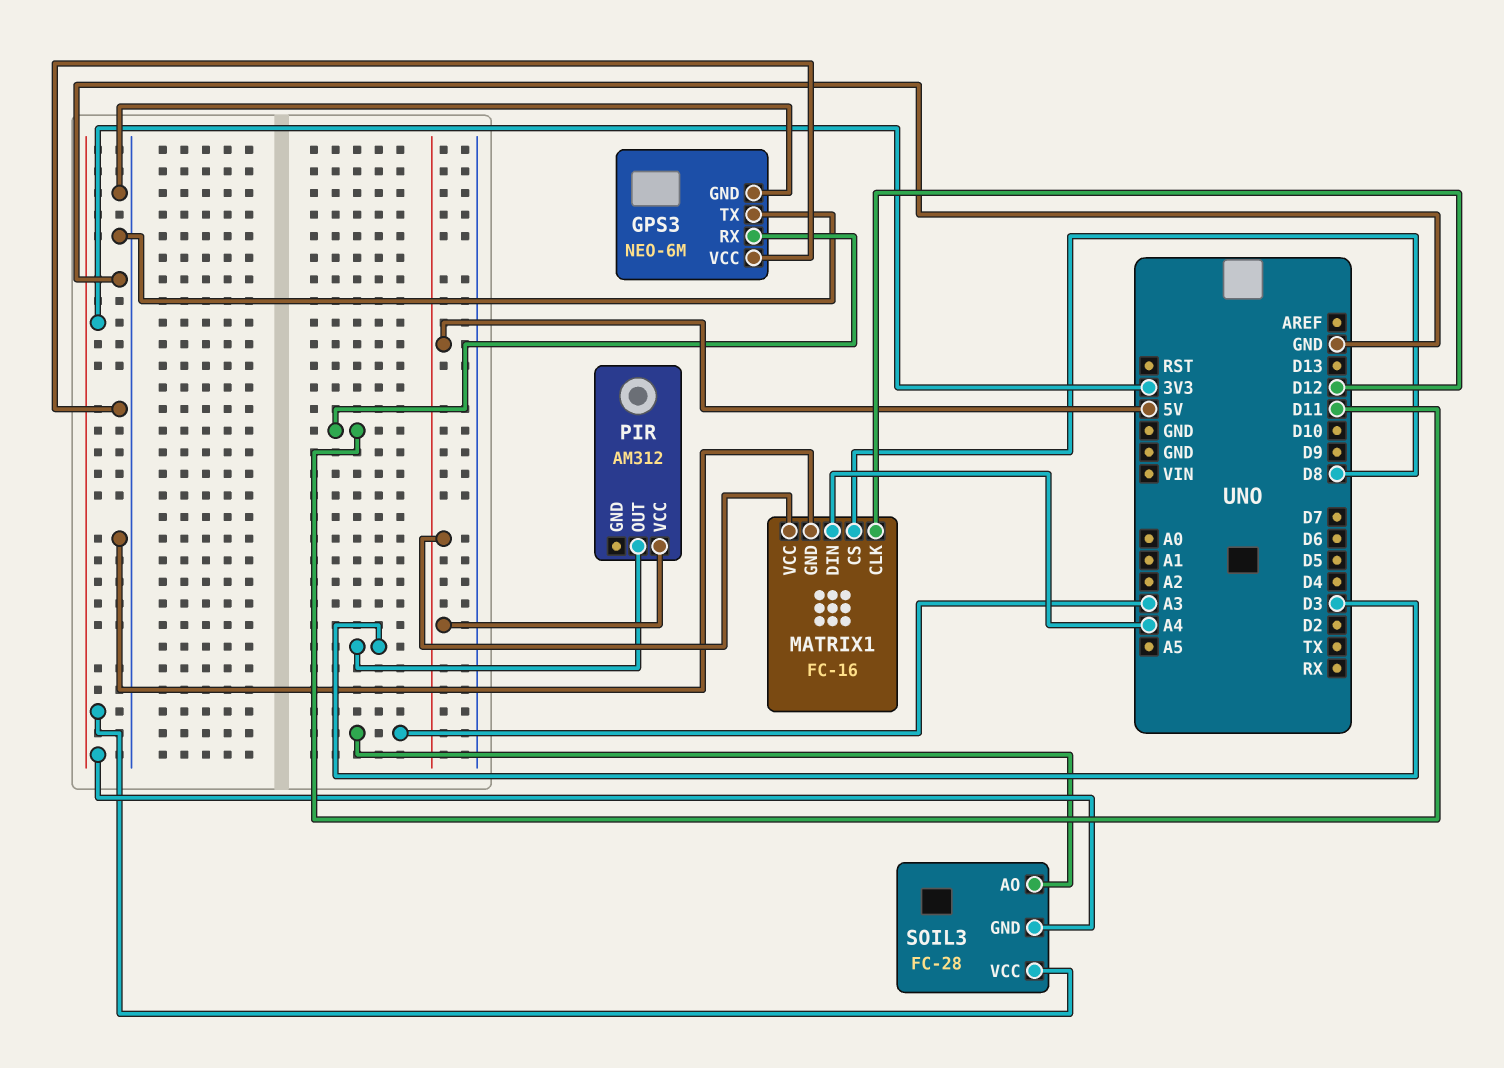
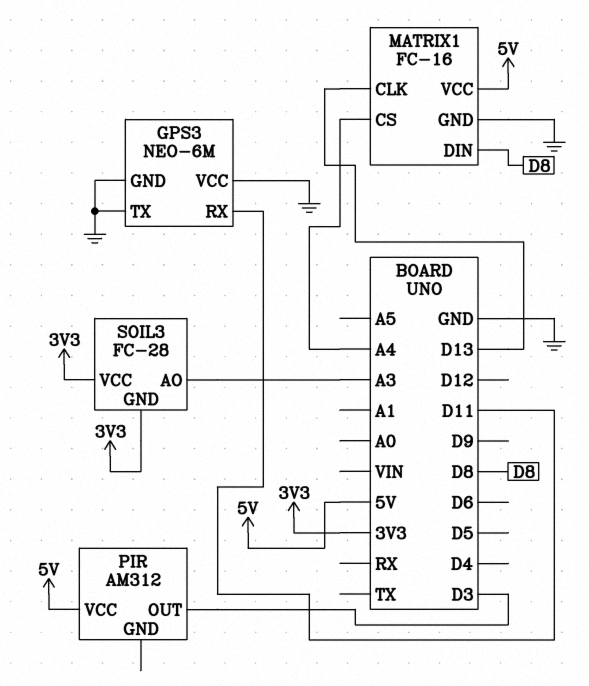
MATRIX1 pin CLK: D12 -> D13
MATRIX1 pin CS: D8 -> A4
MATRIX1 pin DIN: A4 -> D8

